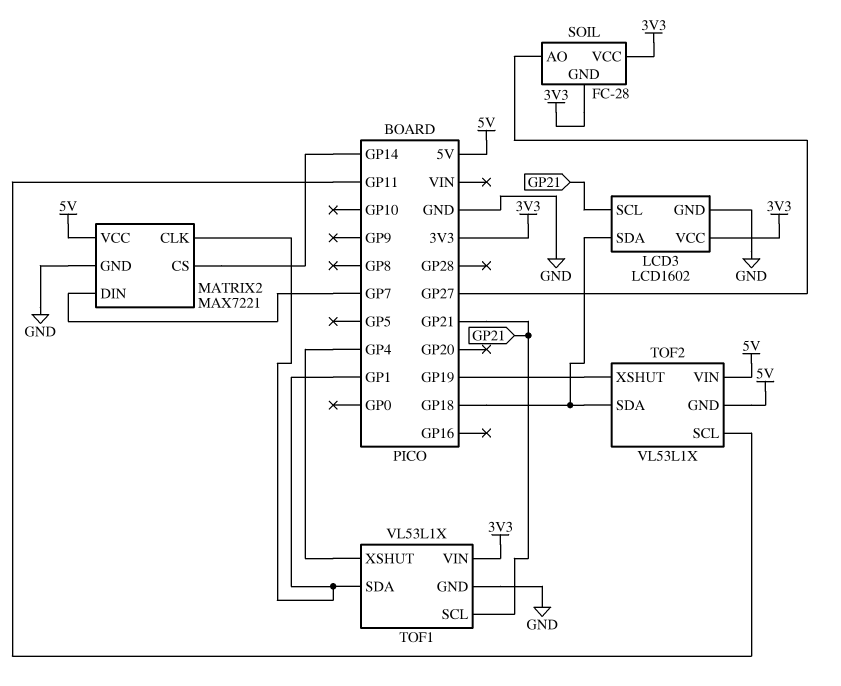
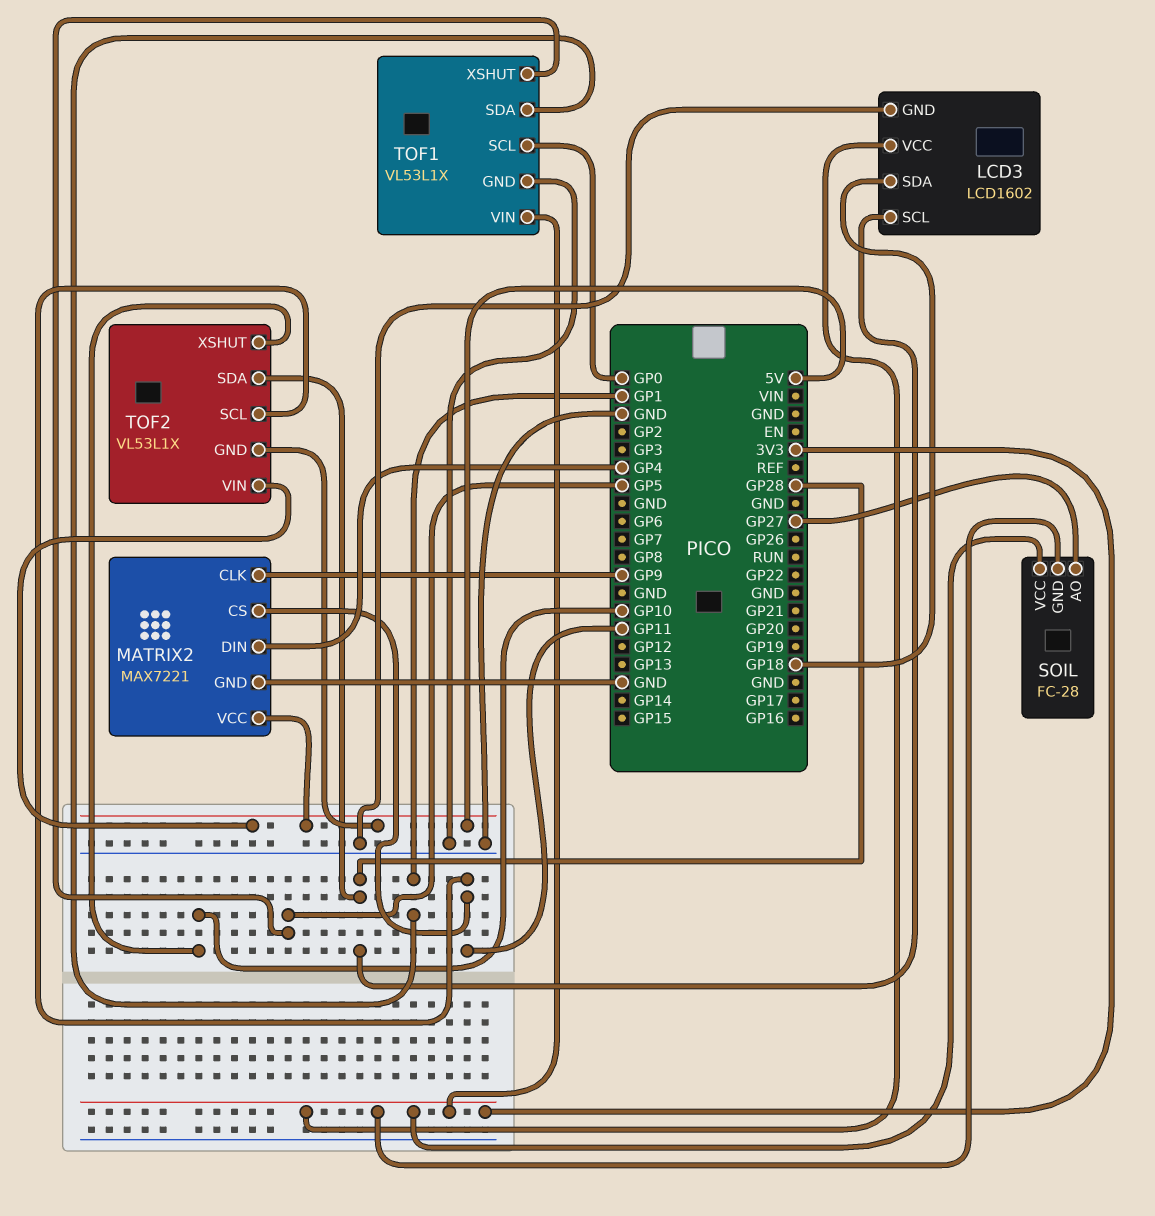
LCD3 pin SCL: GP21 -> GP28
MATRIX2 pin CLK: GP1 -> GP9
MATRIX2 pin CS: GP14 -> GP11
MATRIX2 pin DIN: GP7 -> GP4
TOF1 pin SCL: GP21 -> GP0
TOF1 pin XSHUT: GP4 -> GP5
TOF2 pin SDA: GP18 -> GP28
TOF2 pin XSHUT: GP19 -> GP10

